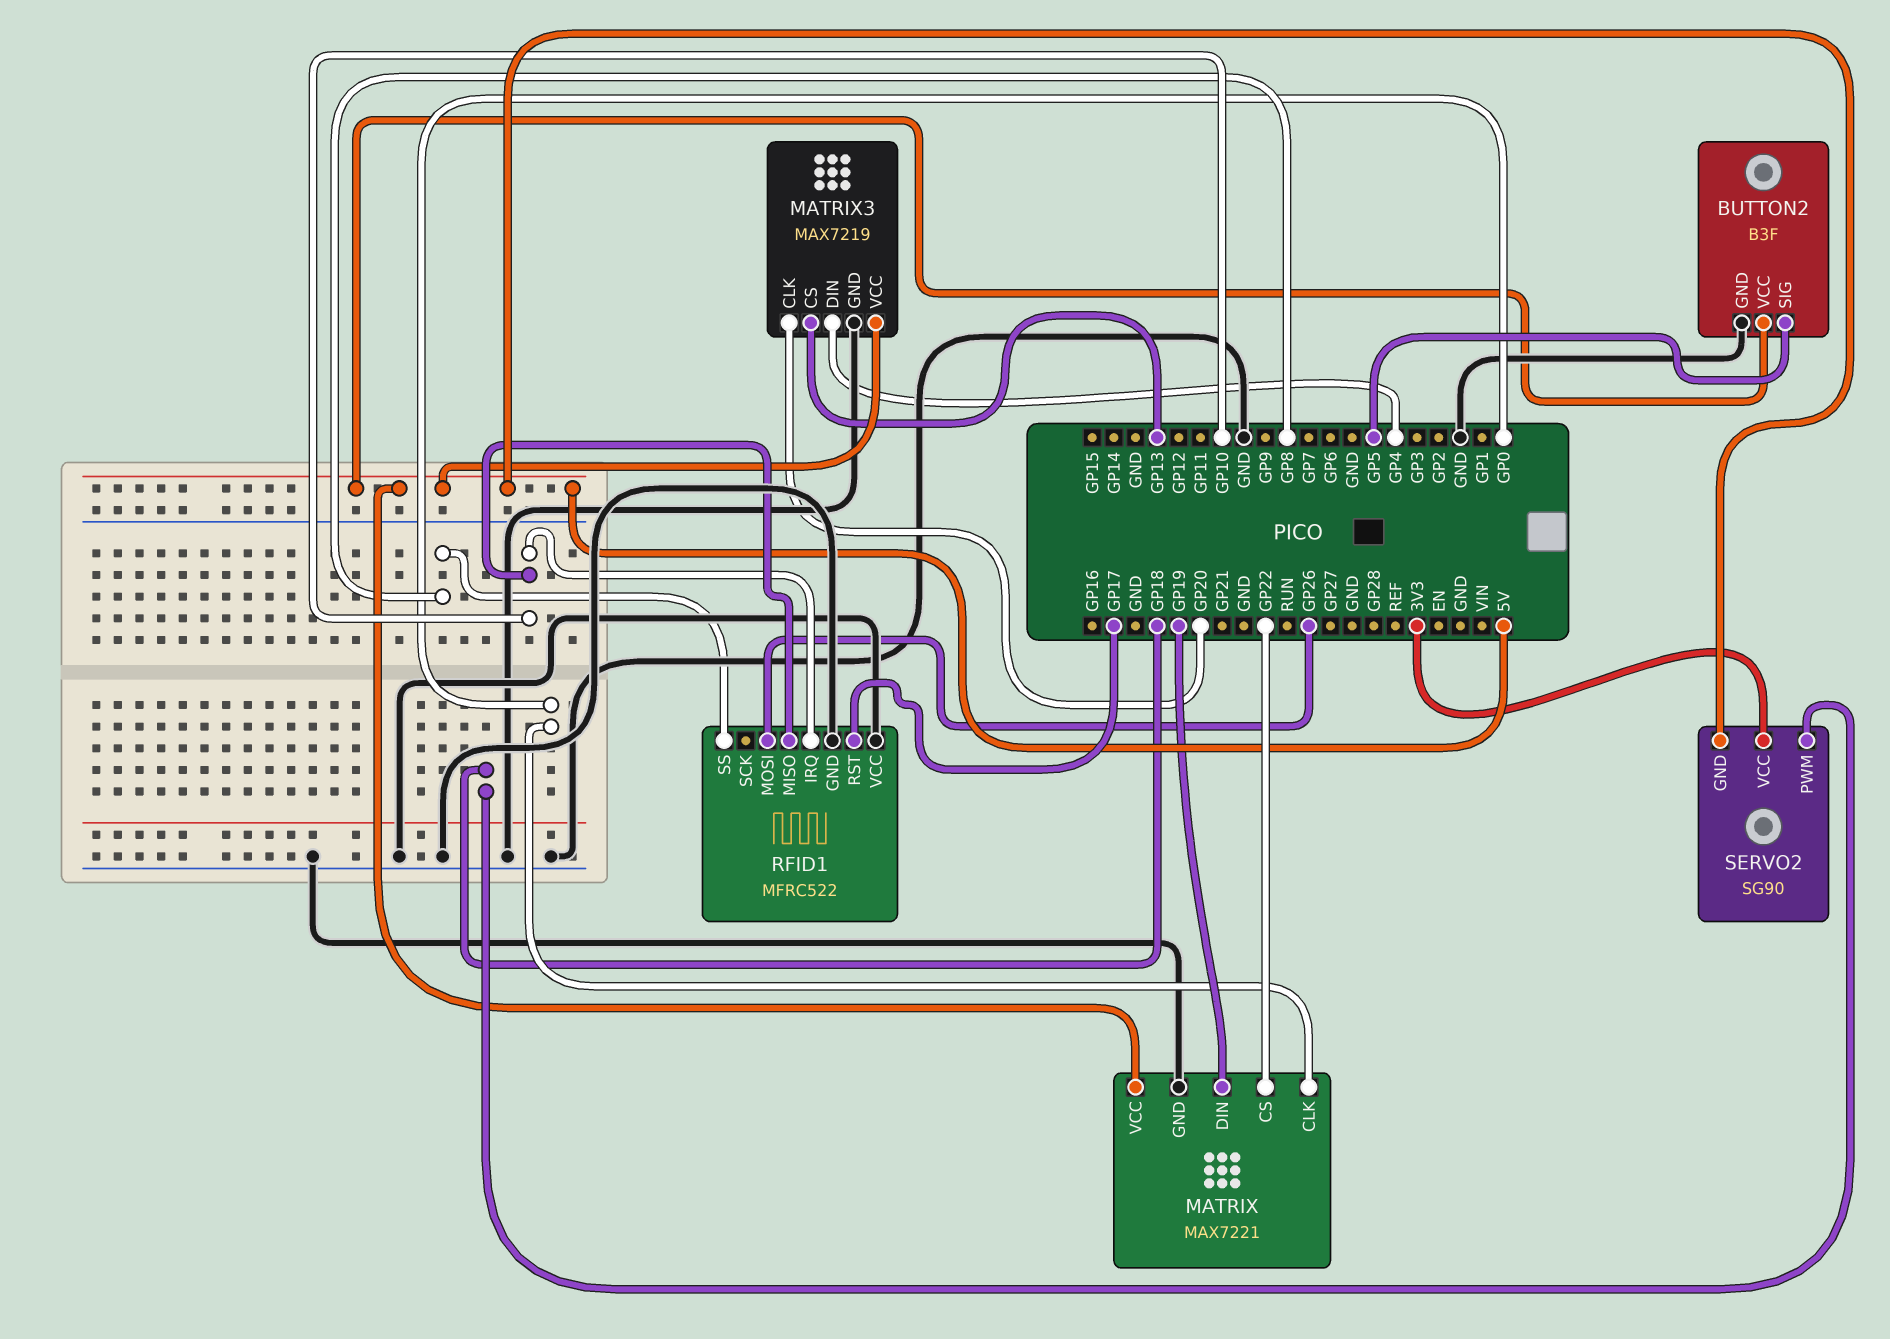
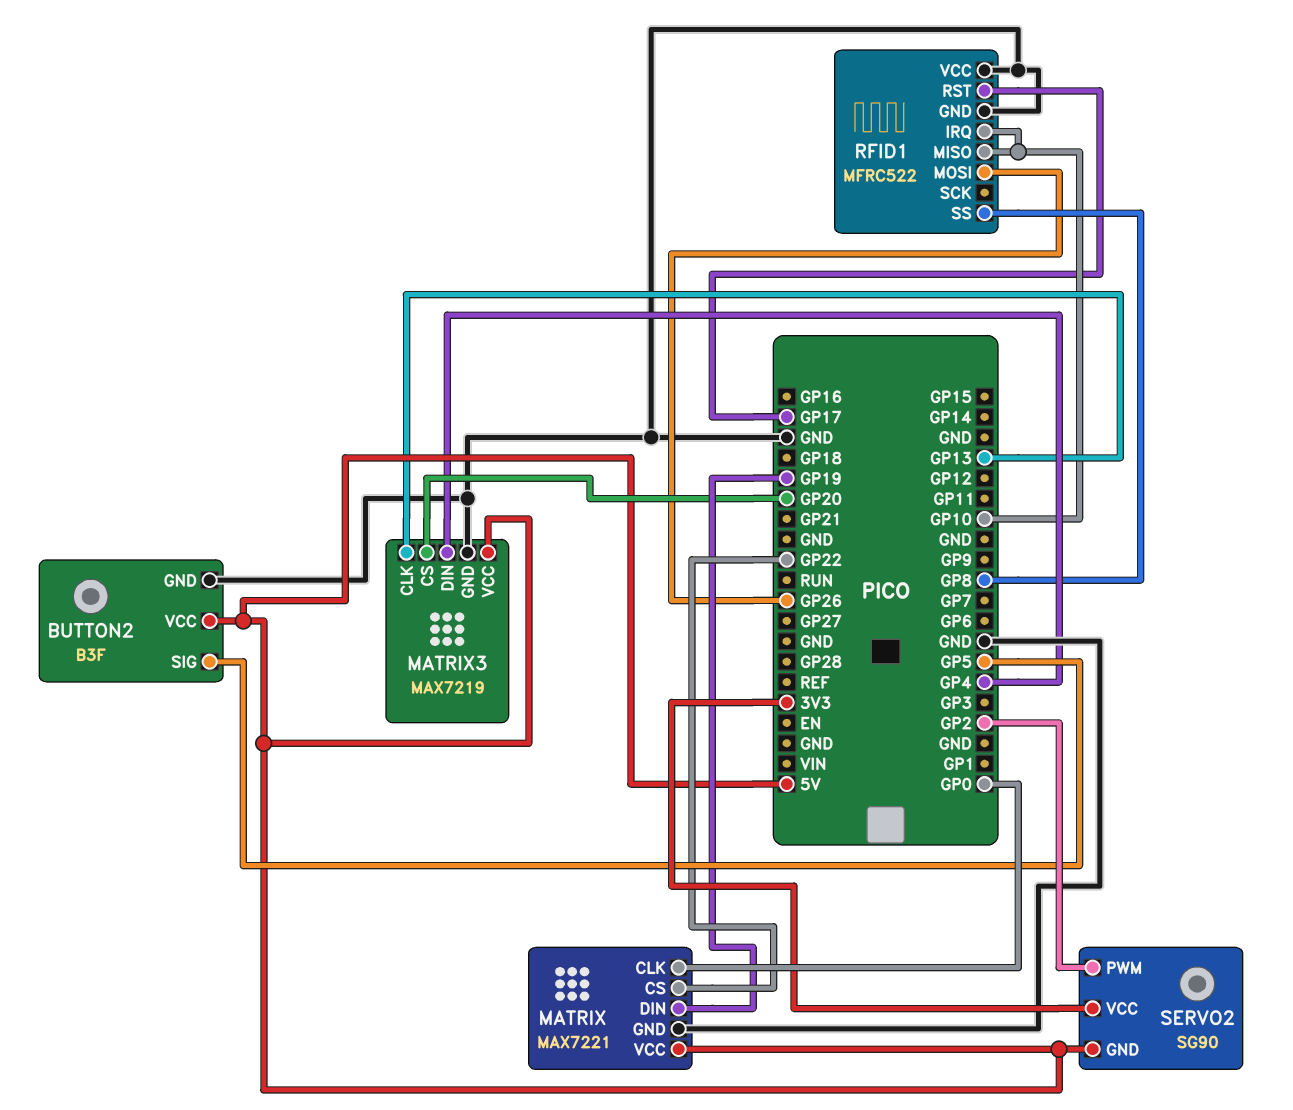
MATRIX3 pin CLK: GP20 -> GP13
MATRIX3 pin CS: GP13 -> GP20
SERVO2 pin PWM: GP18 -> GP2

